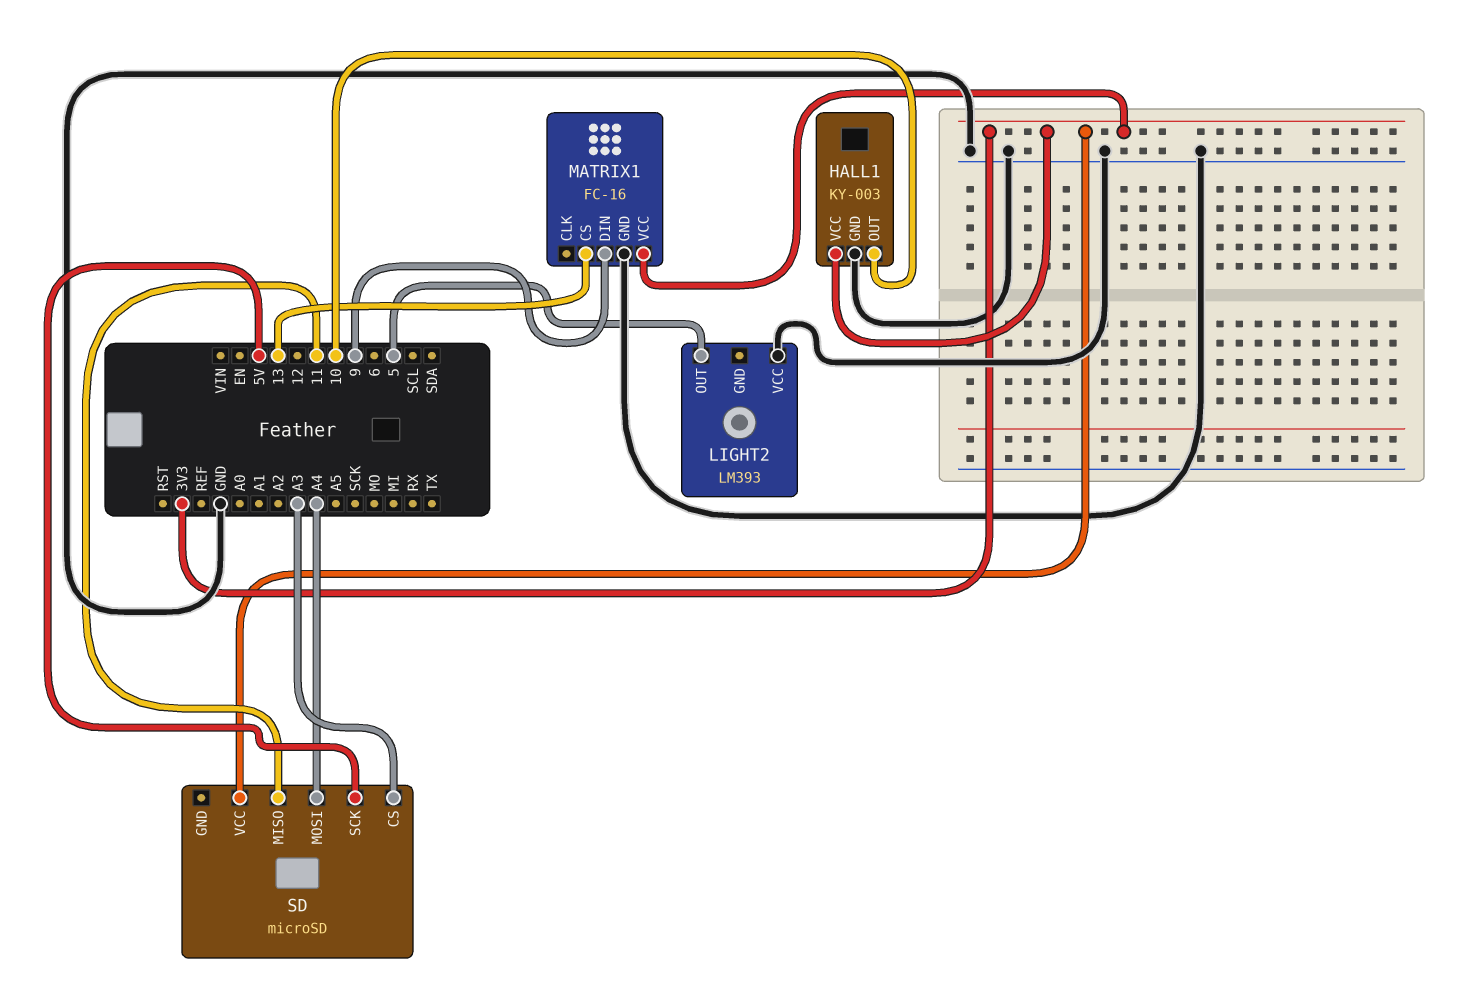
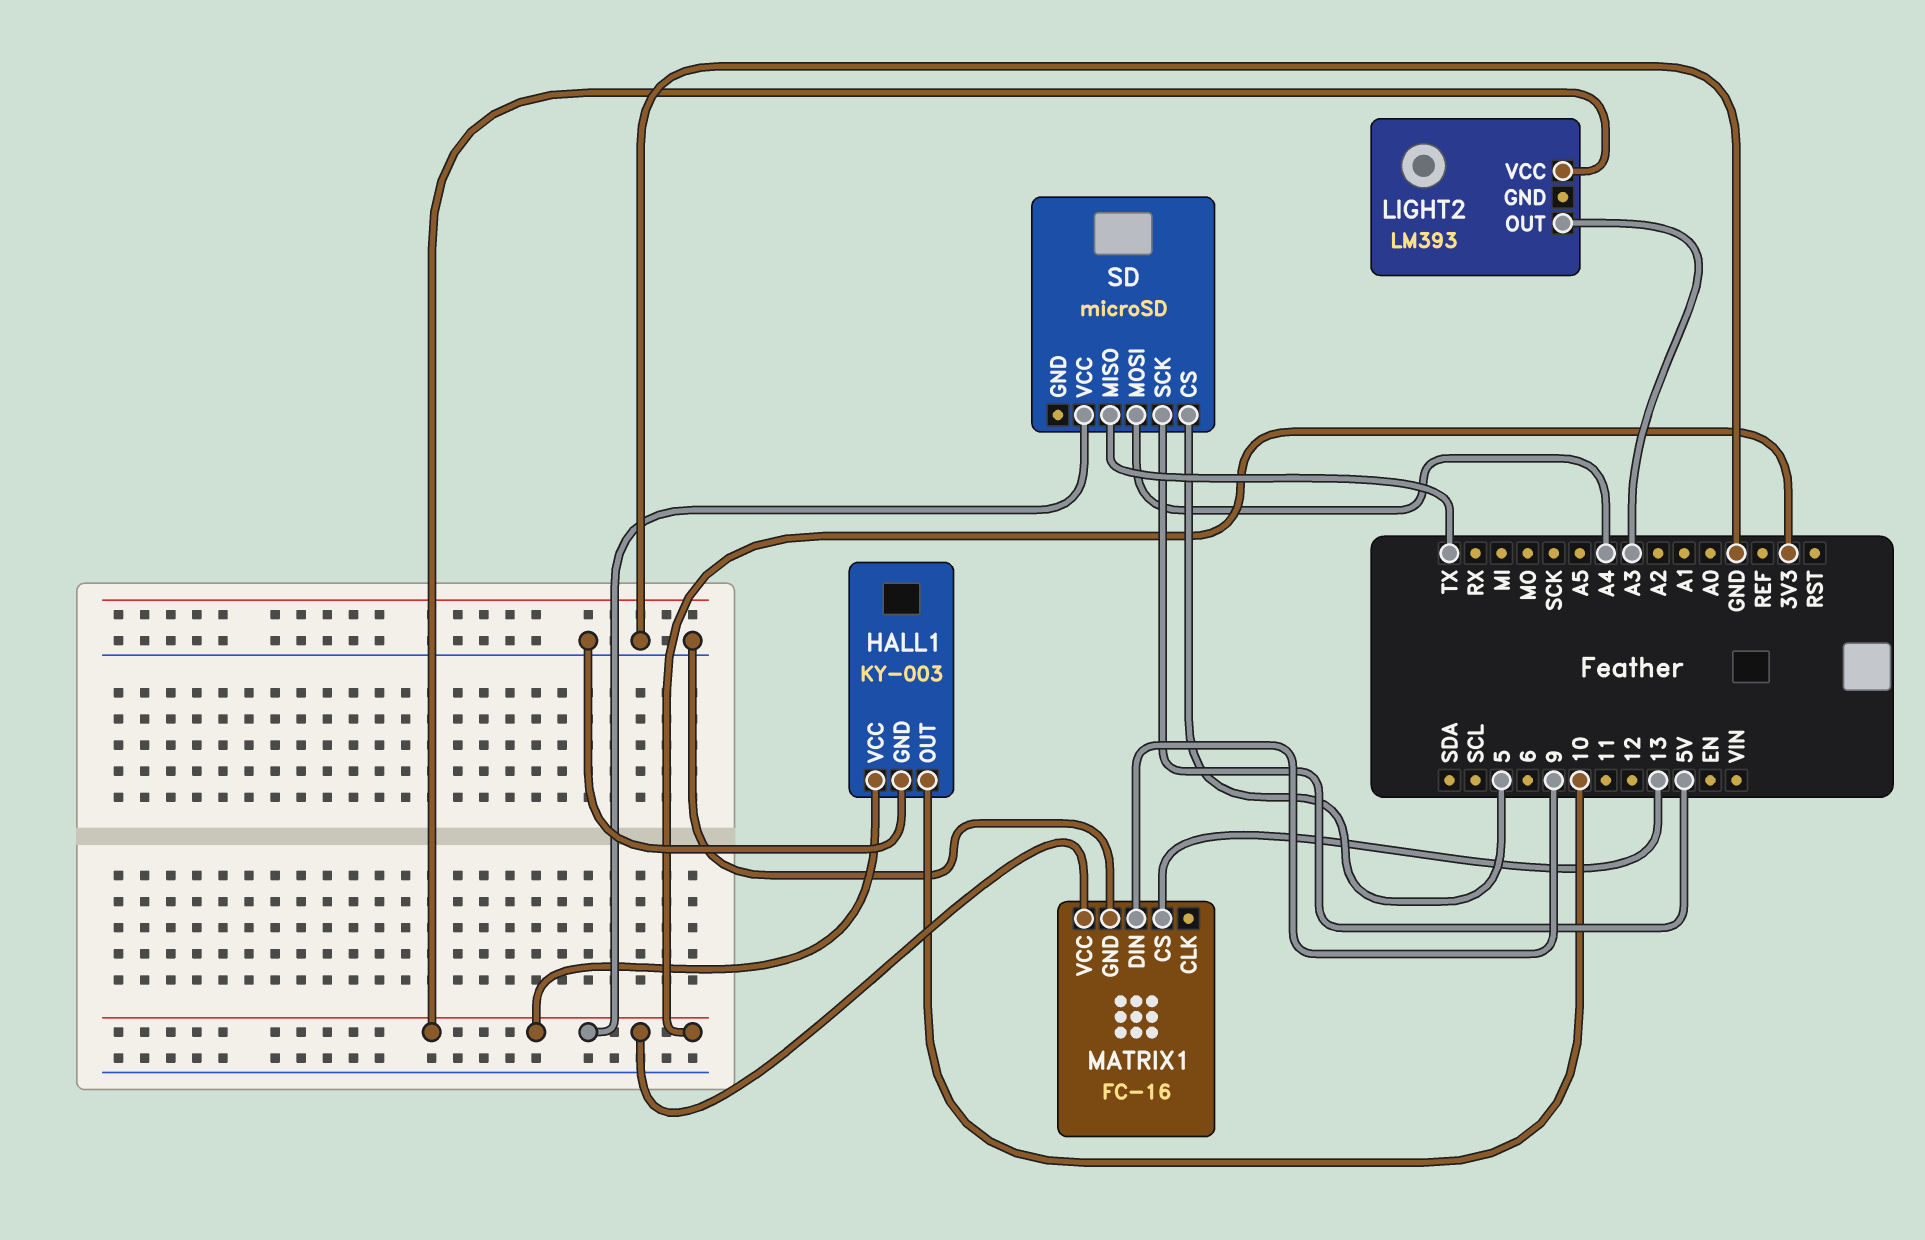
LIGHT2 pin OUT: 5 -> A3
LIGHT2 pin VCC: GND -> 3V3
SD pin CS: A3 -> 5
SD pin MISO: 11 -> TX

